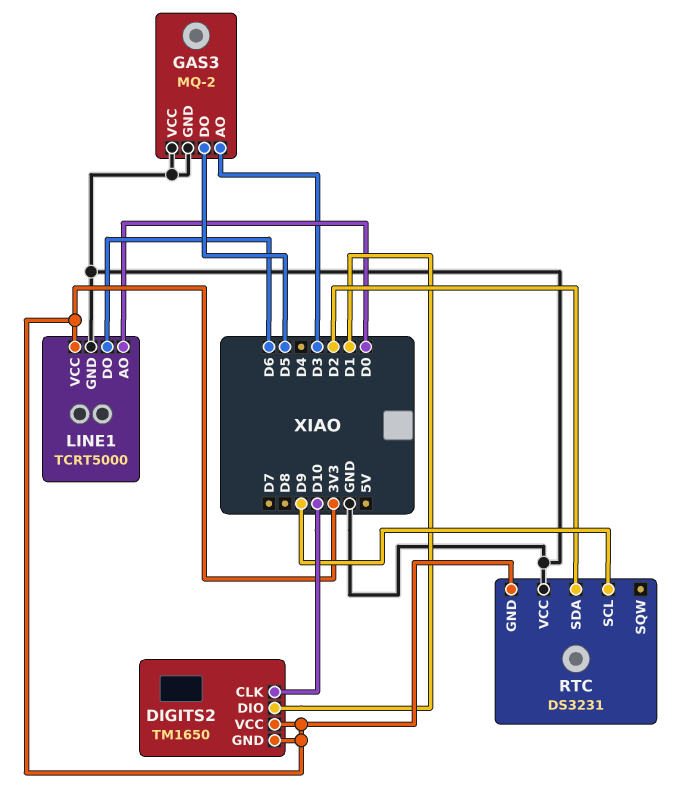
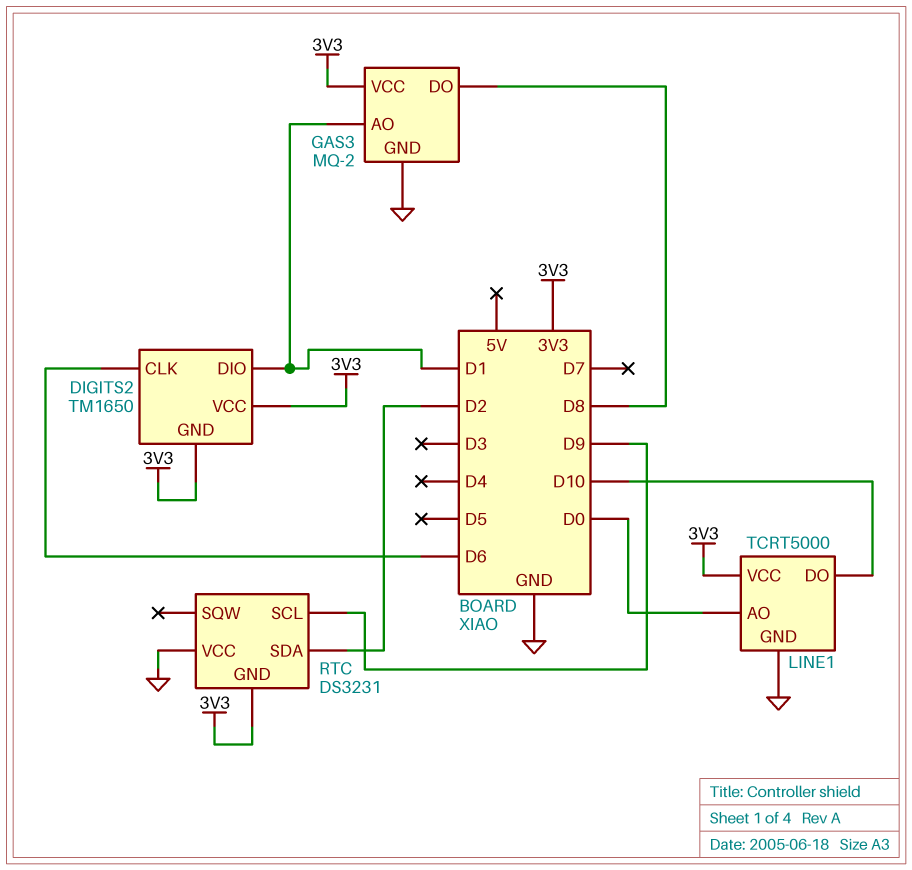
DIGITS2 pin CLK: D10 -> D6
GAS3 pin AO: D3 -> D1
GAS3 pin DO: D5 -> D8
GAS3 pin VCC: GND -> 3V3
LINE1 pin DO: D6 -> D10

